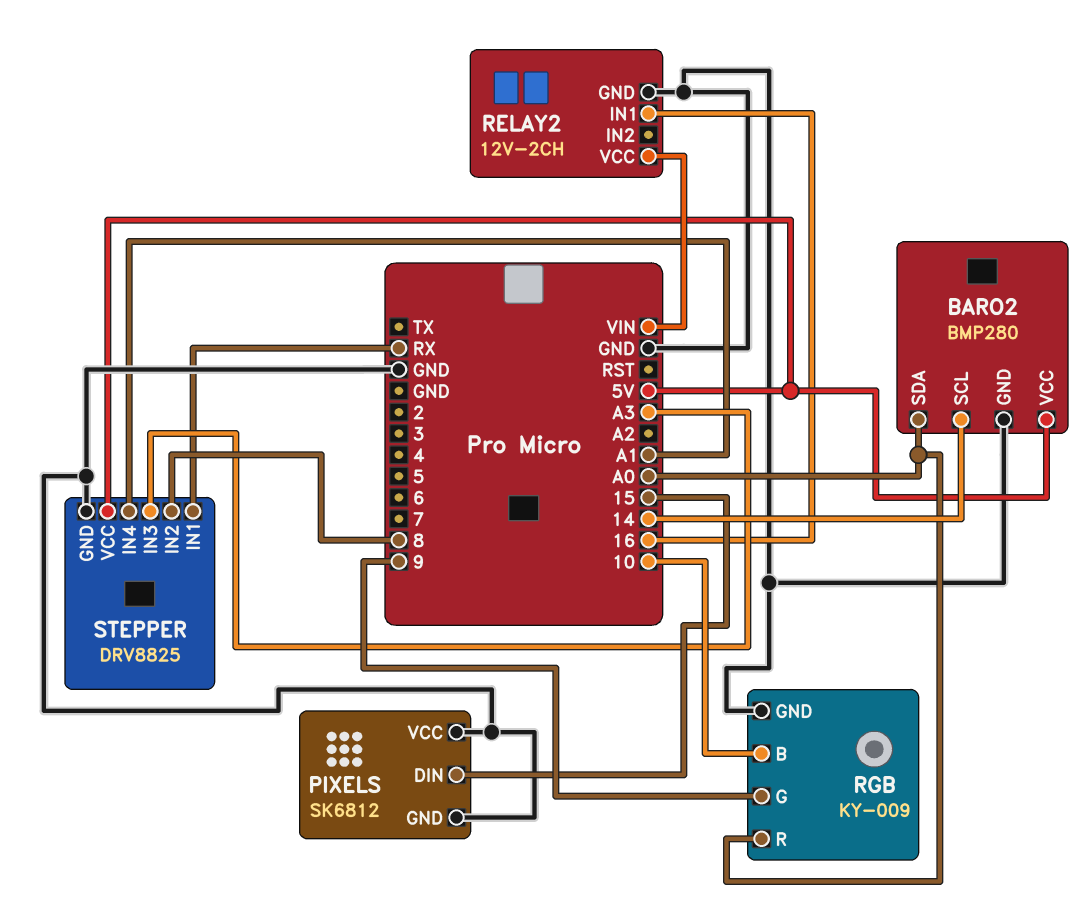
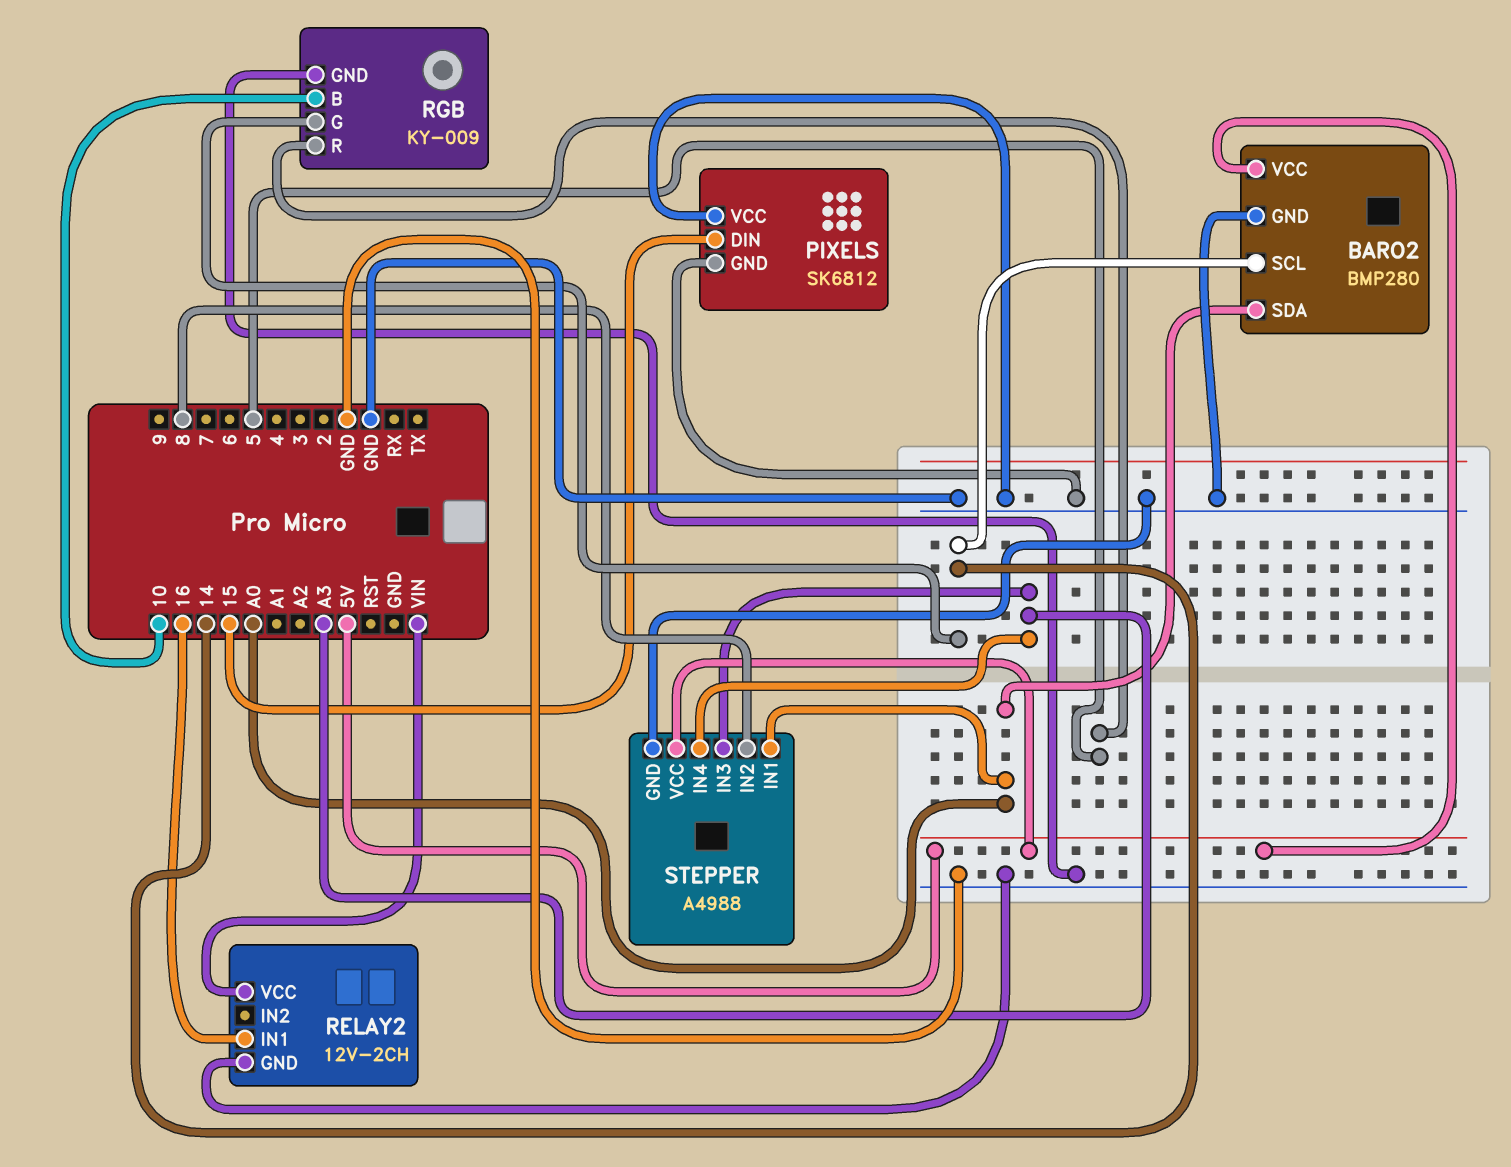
RGB pin G: 9 -> 14
RGB pin R: A0 -> 5
STEPPER: DRV8825 -> A4988
STEPPER pin IN1: RX -> A0
STEPPER pin IN4: A1 -> A3

